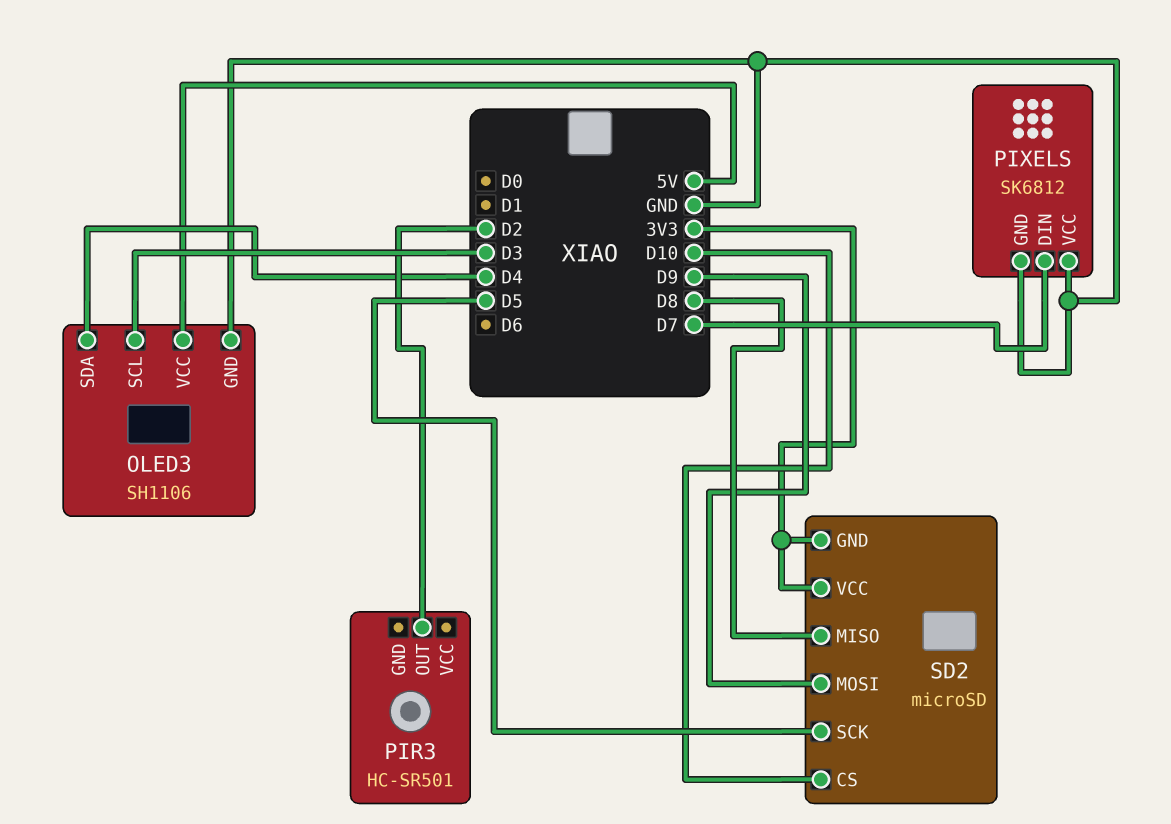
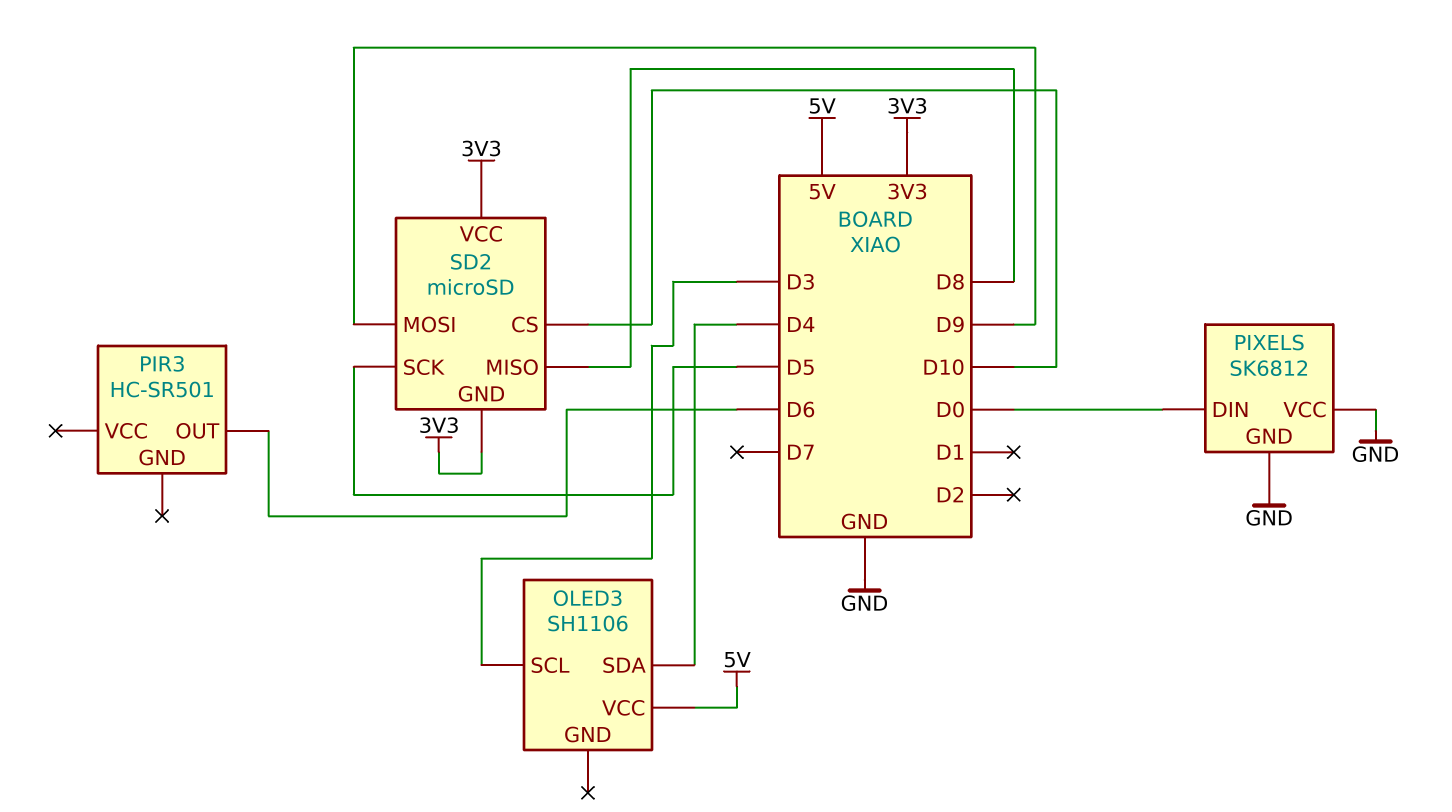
OLED3 pin GND: GND -> none
PIR3 pin OUT: D2 -> D6
PIXELS pin DIN: D7 -> D0

